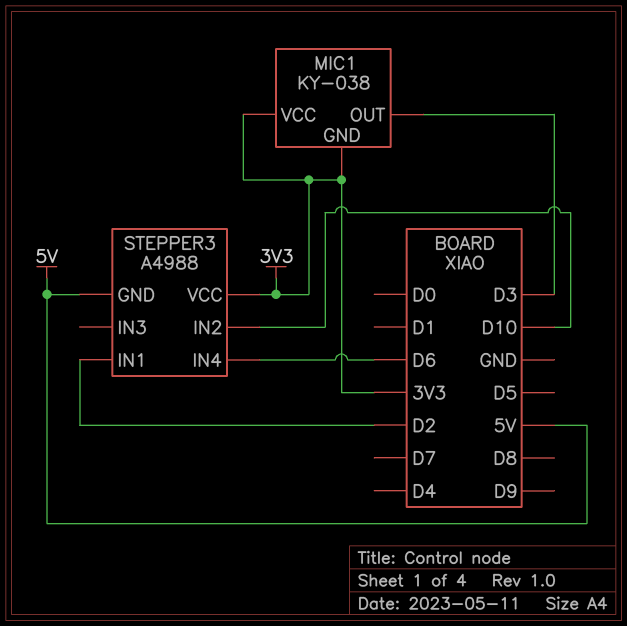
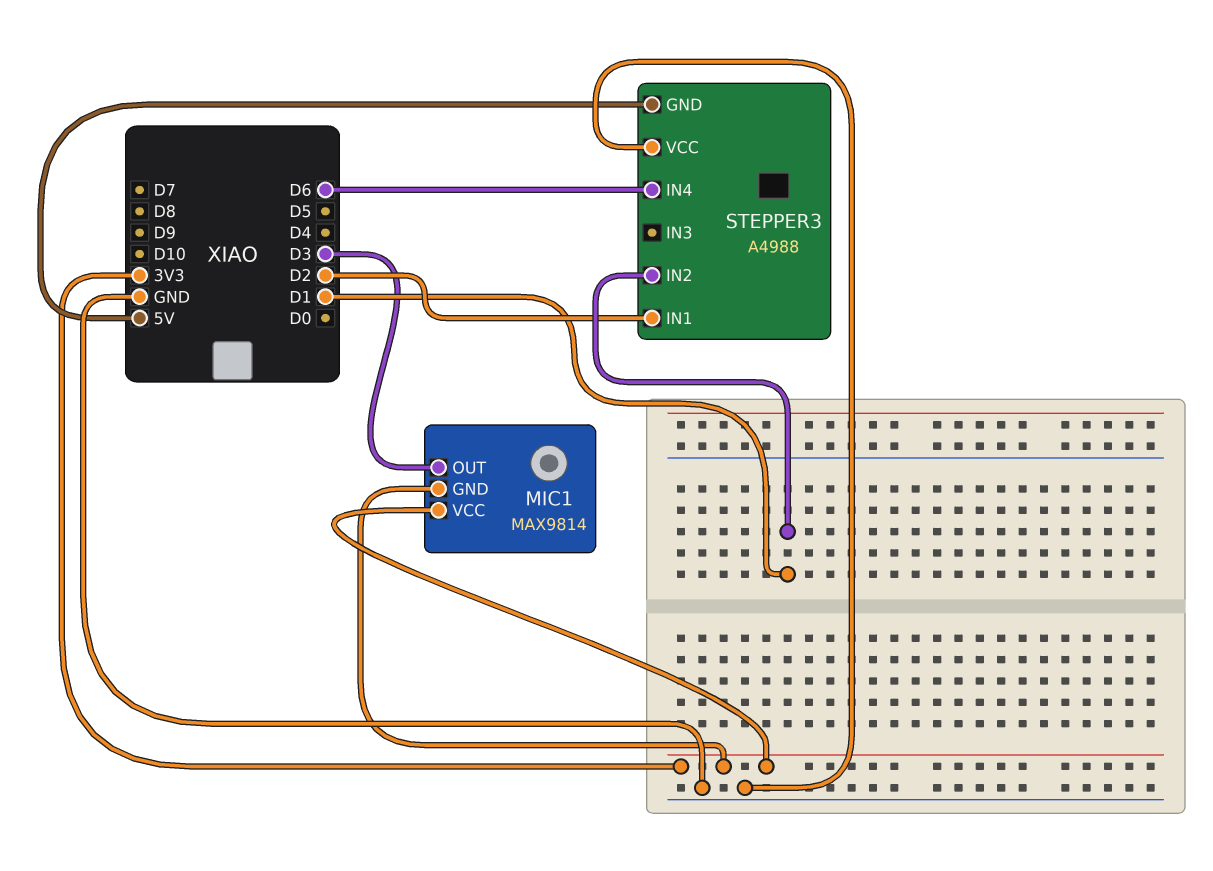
MIC1: KY-038 -> MAX9814
STEPPER3 pin IN2: D10 -> D1
STEPPER3 pin VCC: 3V3 -> GND

